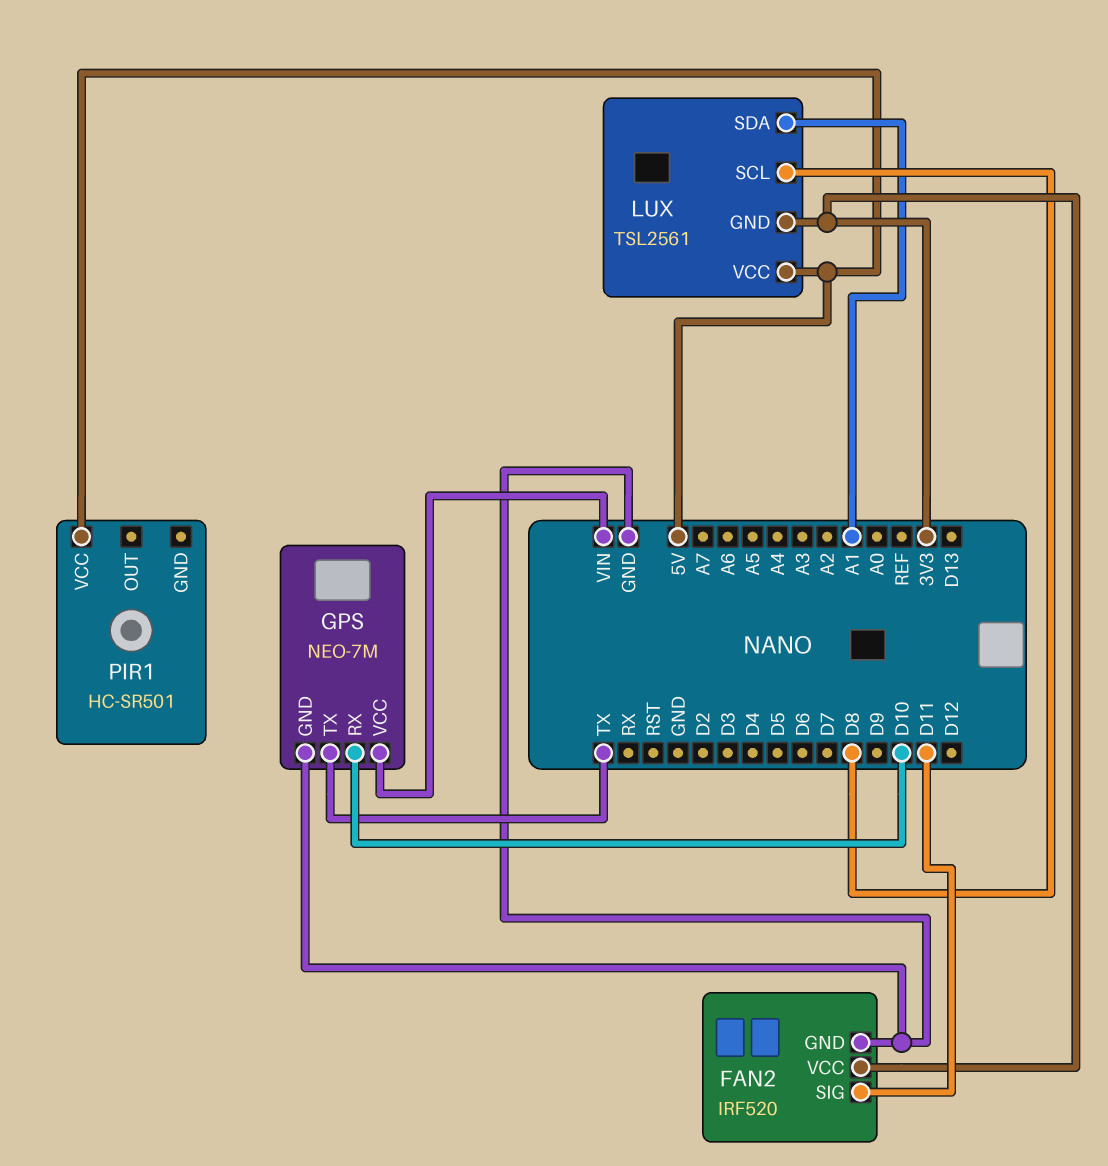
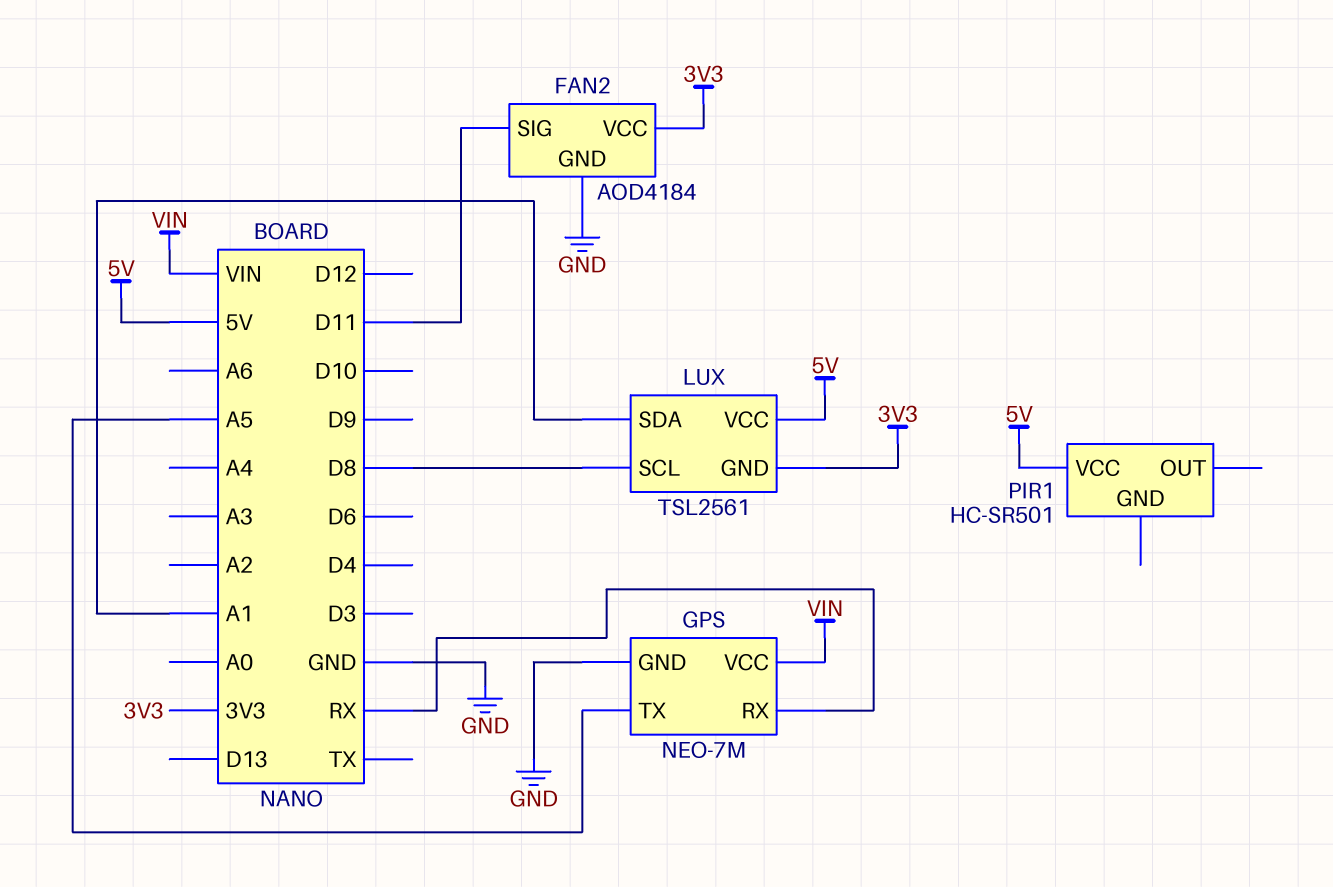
FAN2: IRF520 -> AOD4184
GPS pin RX: D10 -> RX
GPS pin TX: TX -> A5

